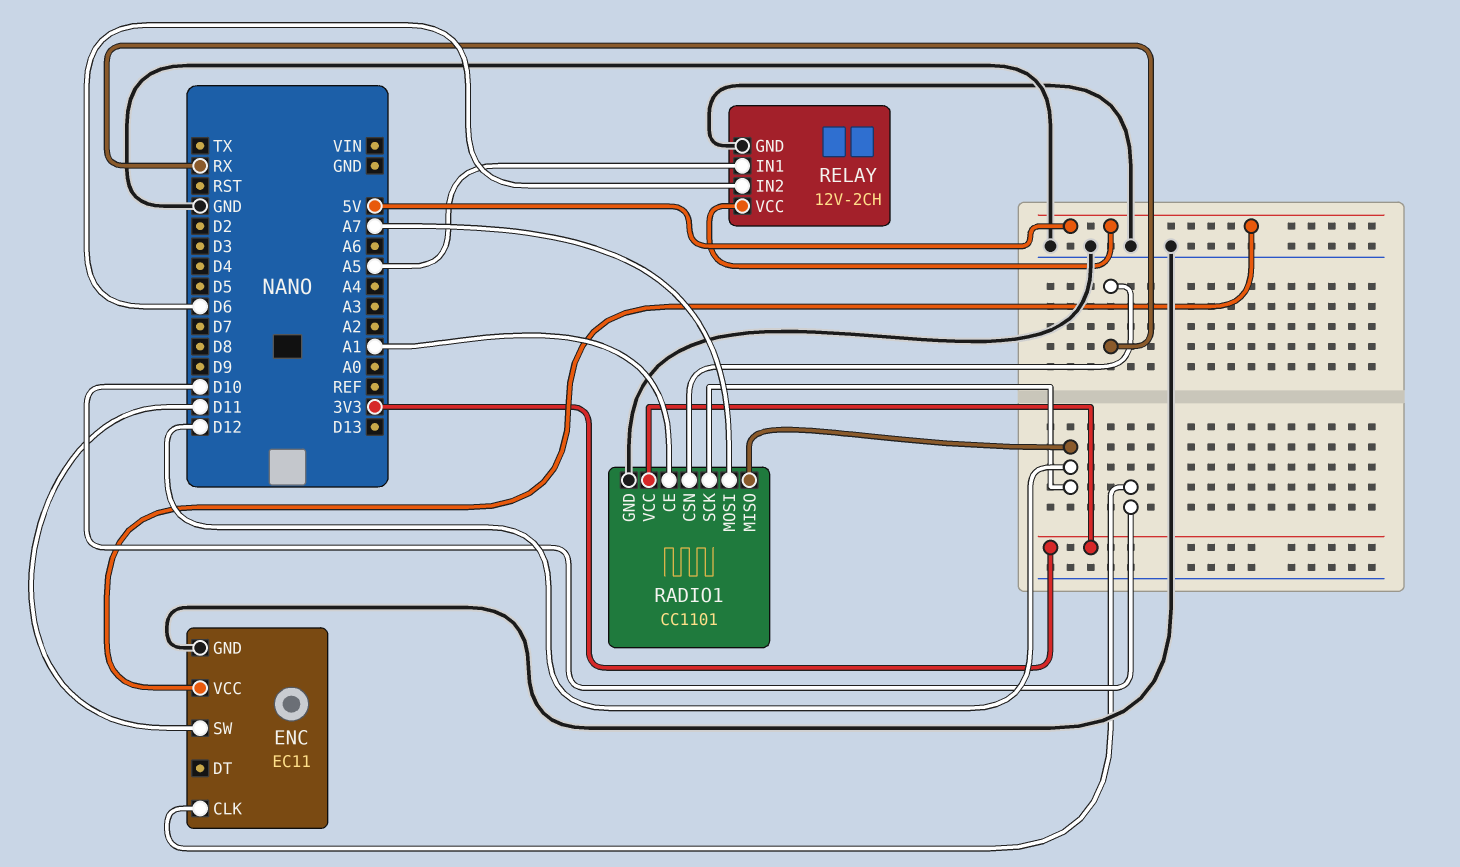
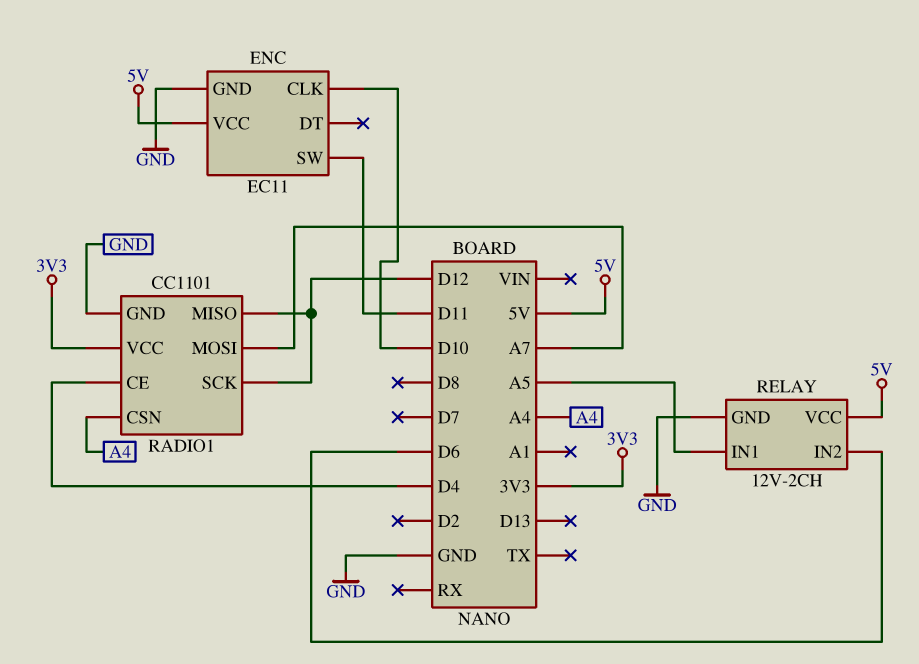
RADIO1 pin CE: A1 -> D4
RADIO1 pin CSN: RX -> A4

